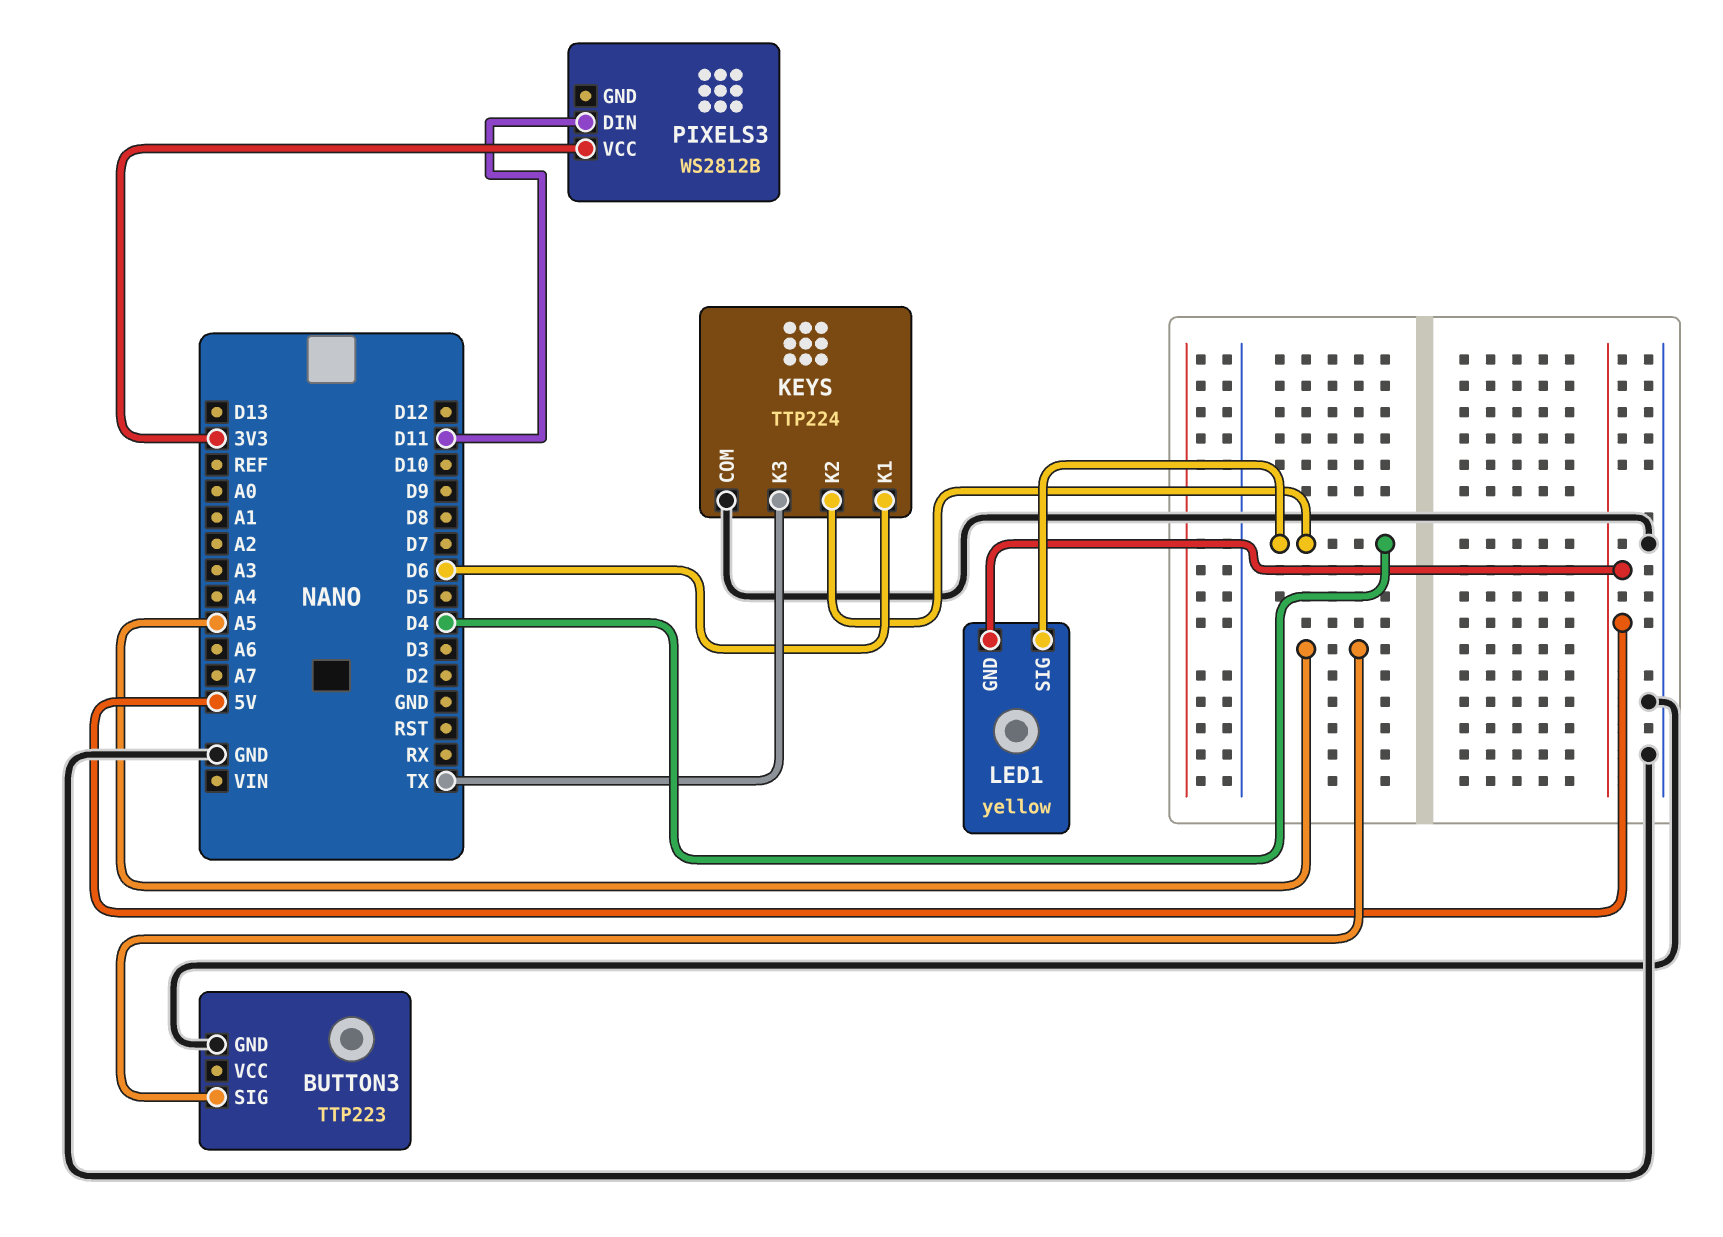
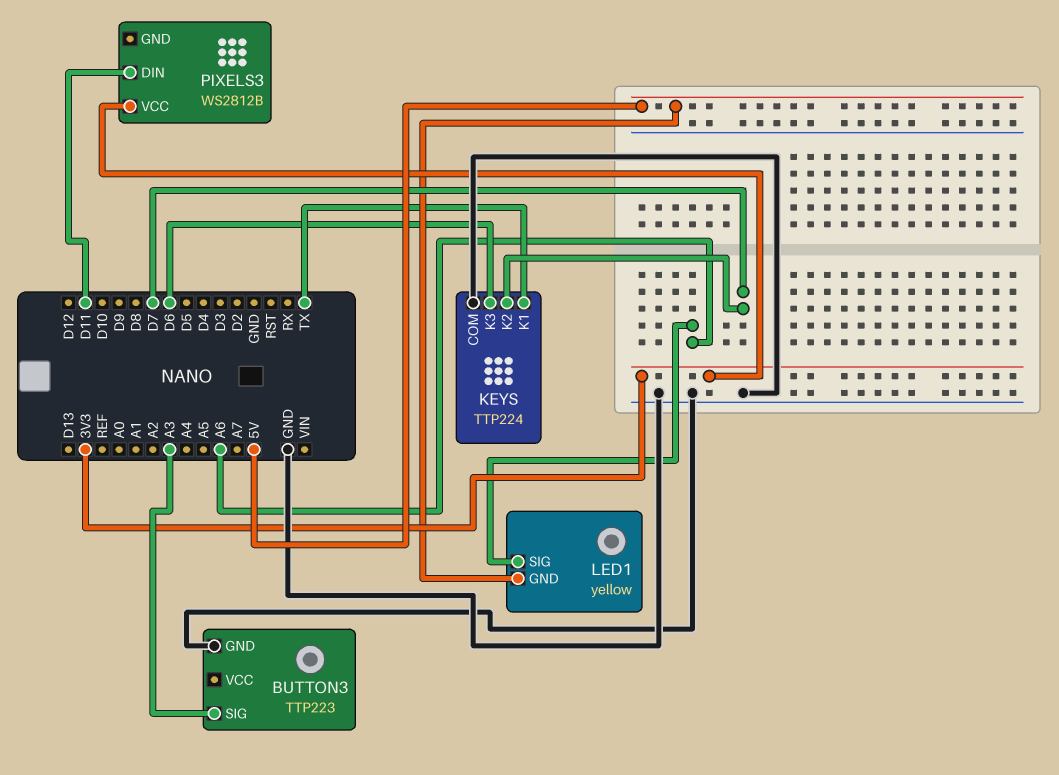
BUTTON3 pin SIG: A5 -> A3
KEYS pin K1: D6 -> TX
KEYS pin K2: D4 -> D7
KEYS pin K3: TX -> D6
LED1 pin SIG: D4 -> A6

